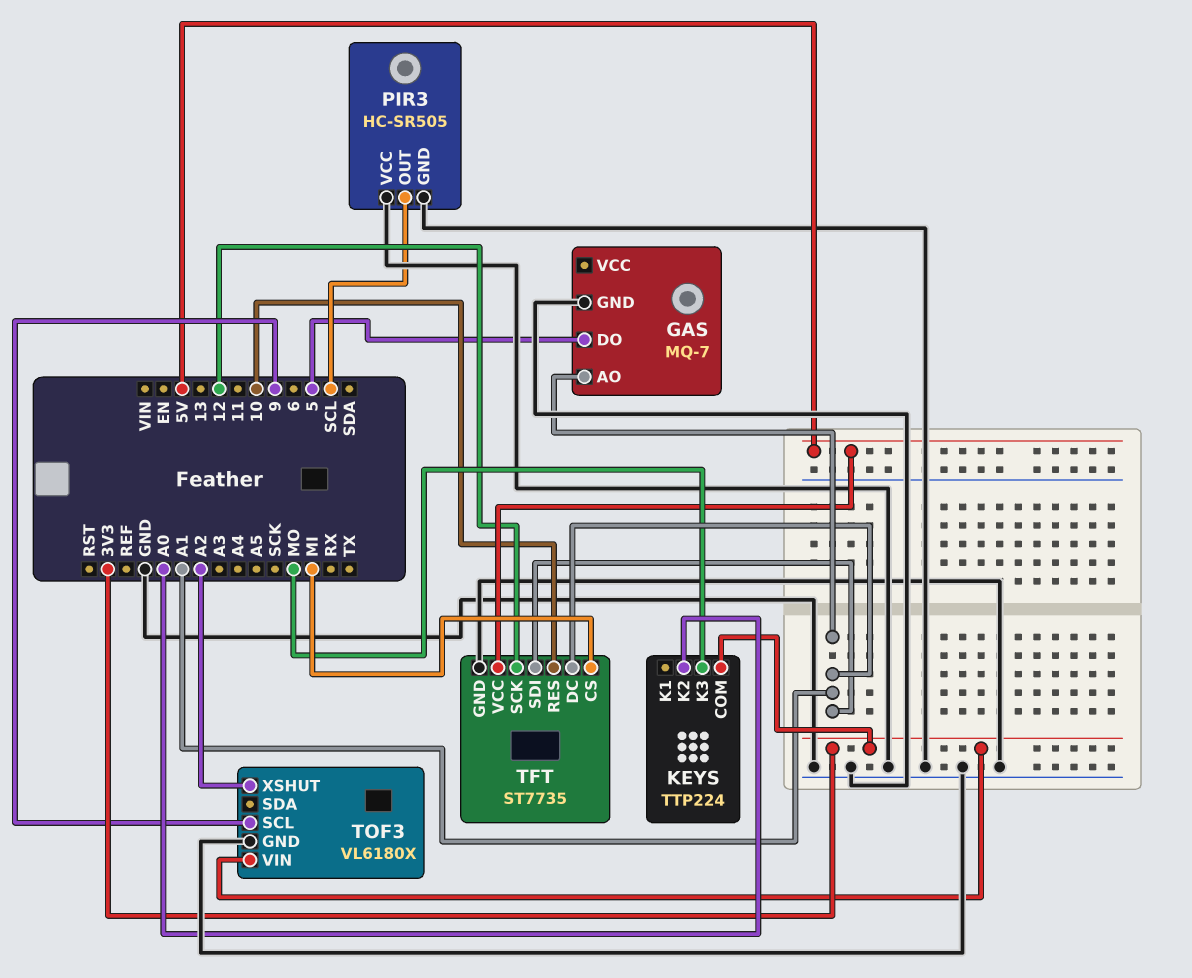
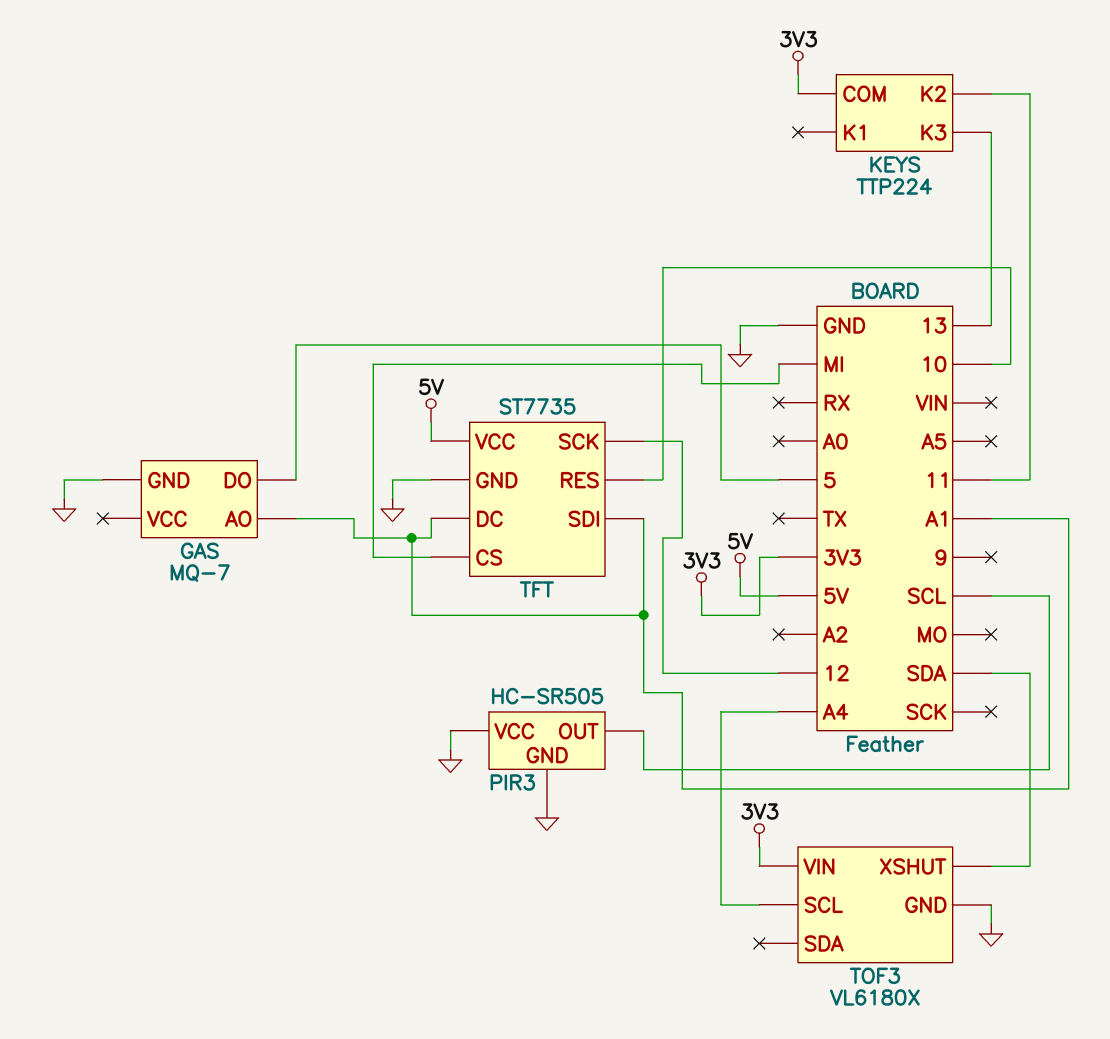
KEYS pin K2: A0 -> 11
KEYS pin K3: MO -> 13
TOF3 pin SCL: 9 -> A4
TOF3 pin XSHUT: A2 -> SDA

